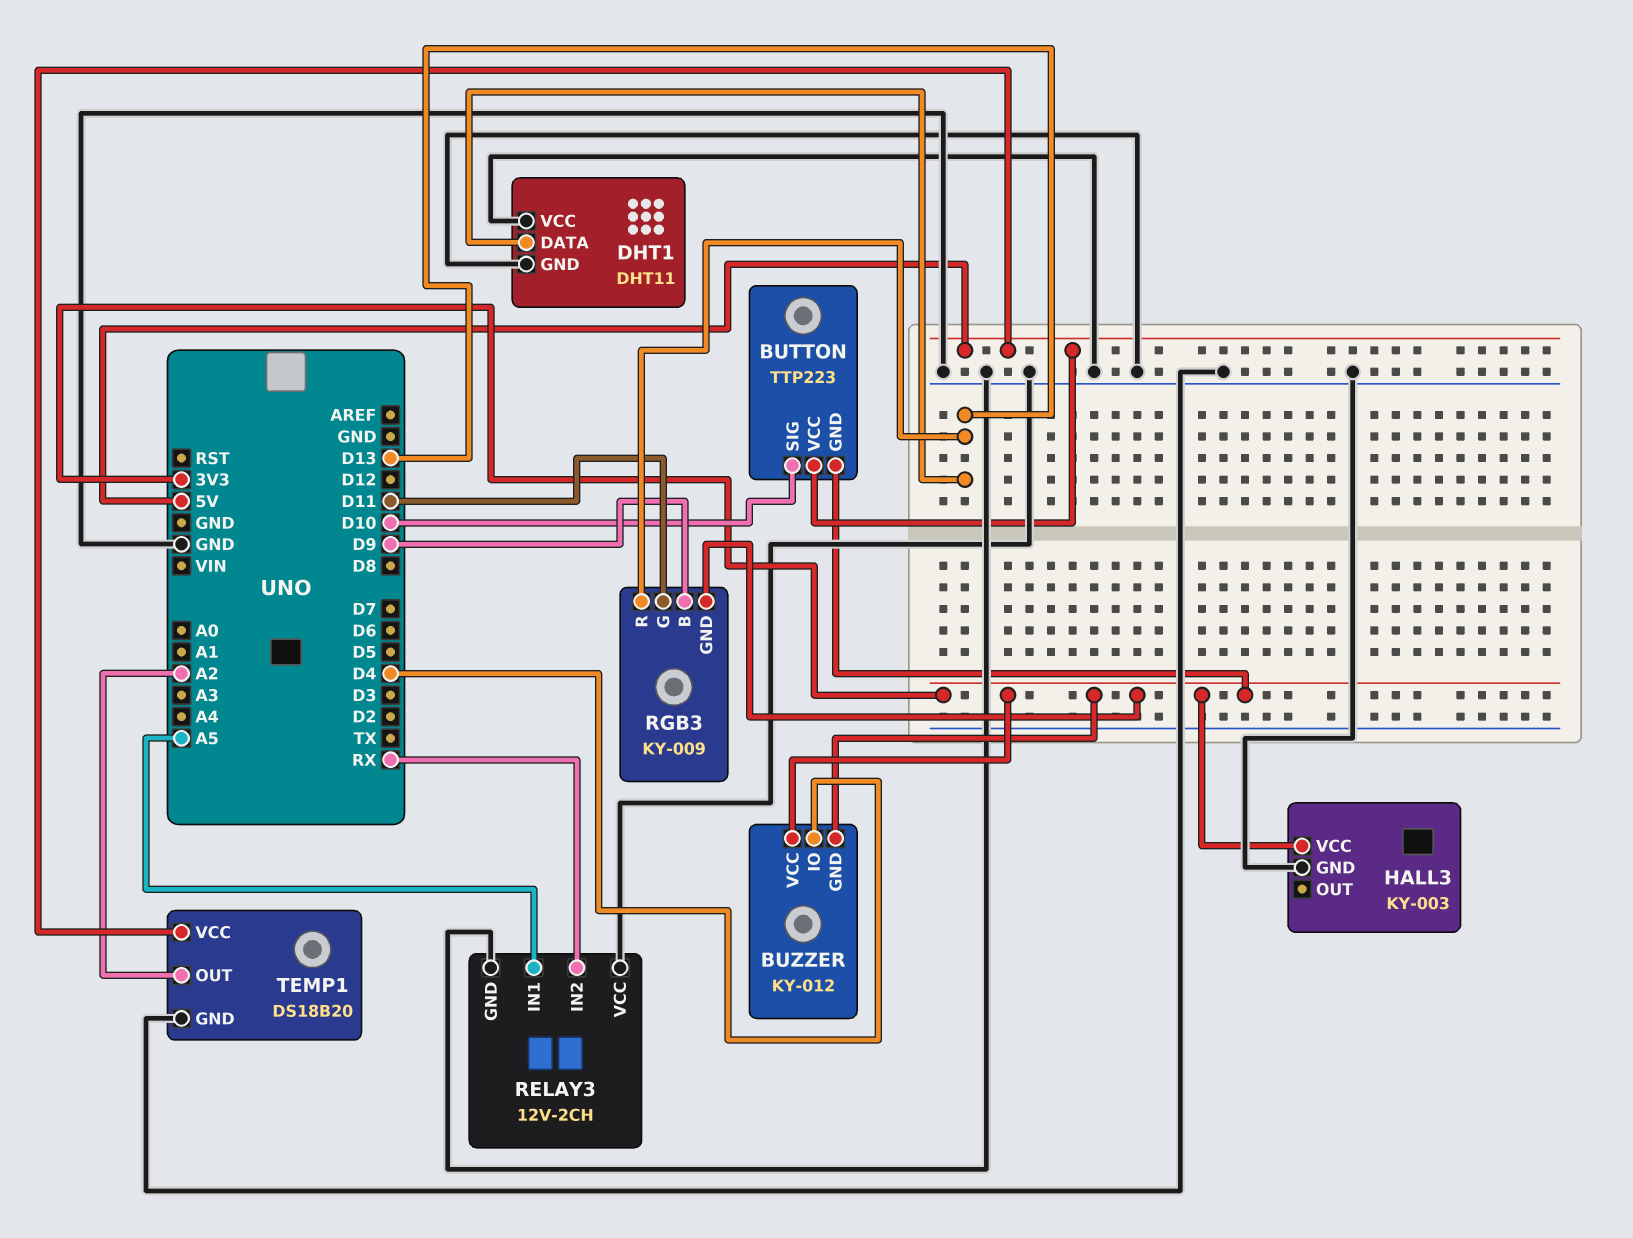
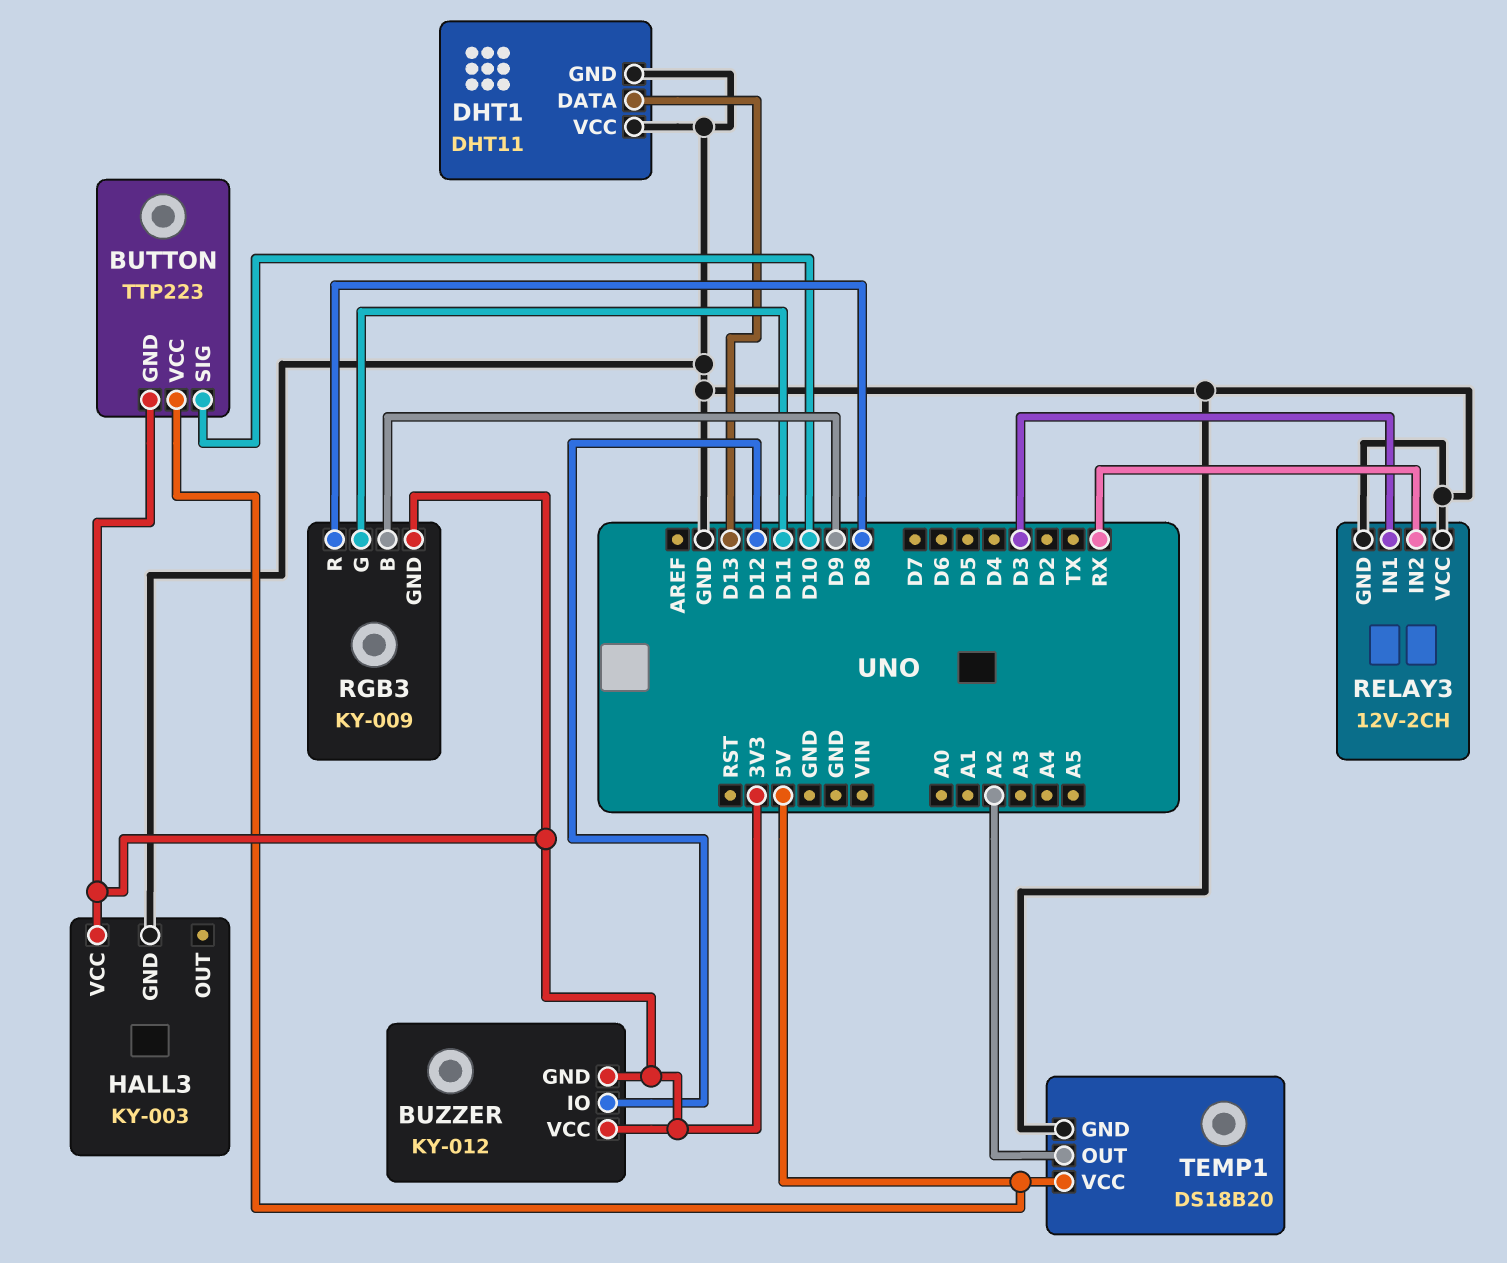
BUZZER pin IO: D4 -> D12
RELAY3 pin IN1: A5 -> D3
RGB3 pin R: D13 -> D8

